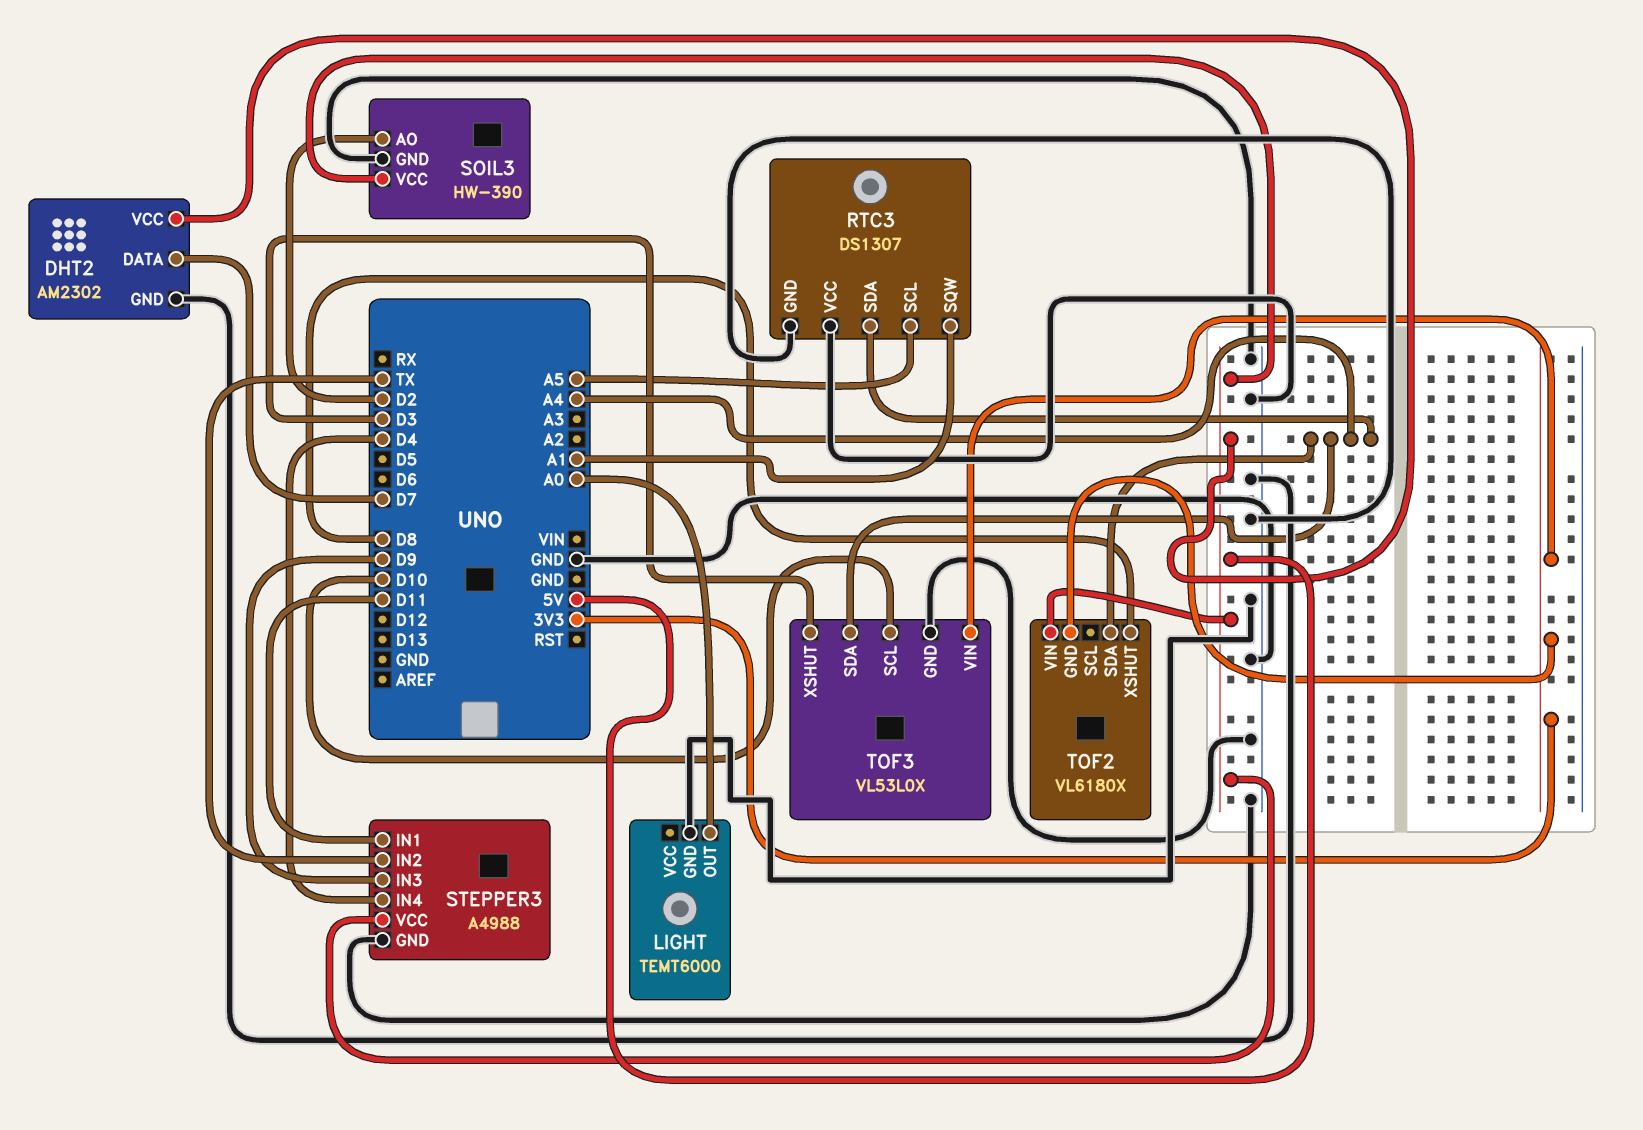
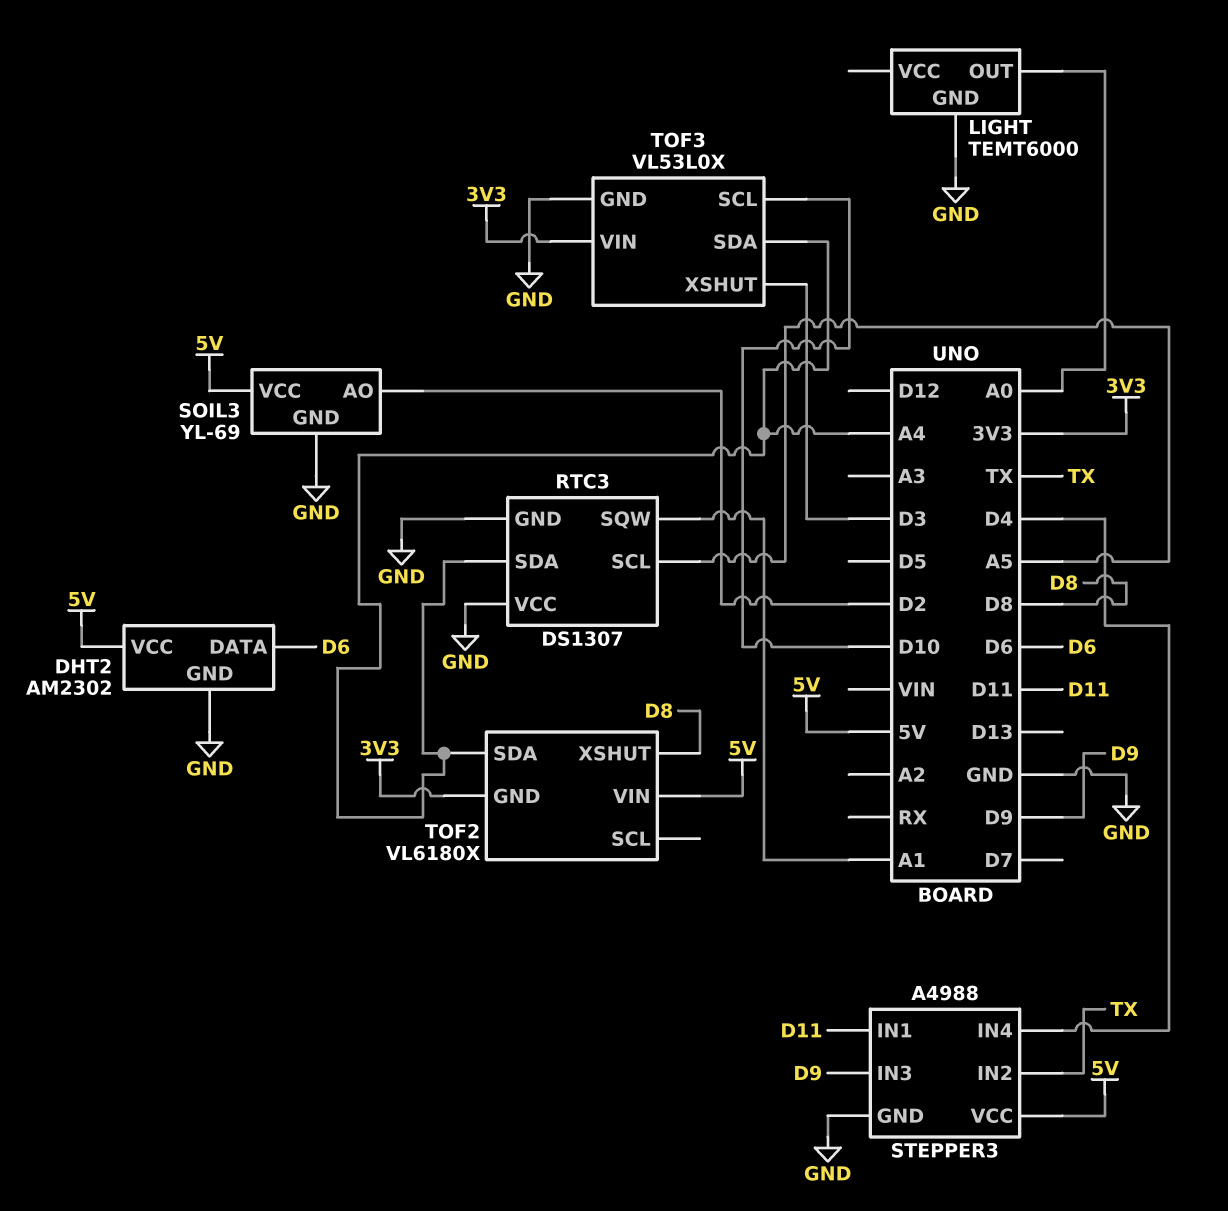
DHT2 pin DATA: D7 -> D6
SOIL3: HW-390 -> YL-69

